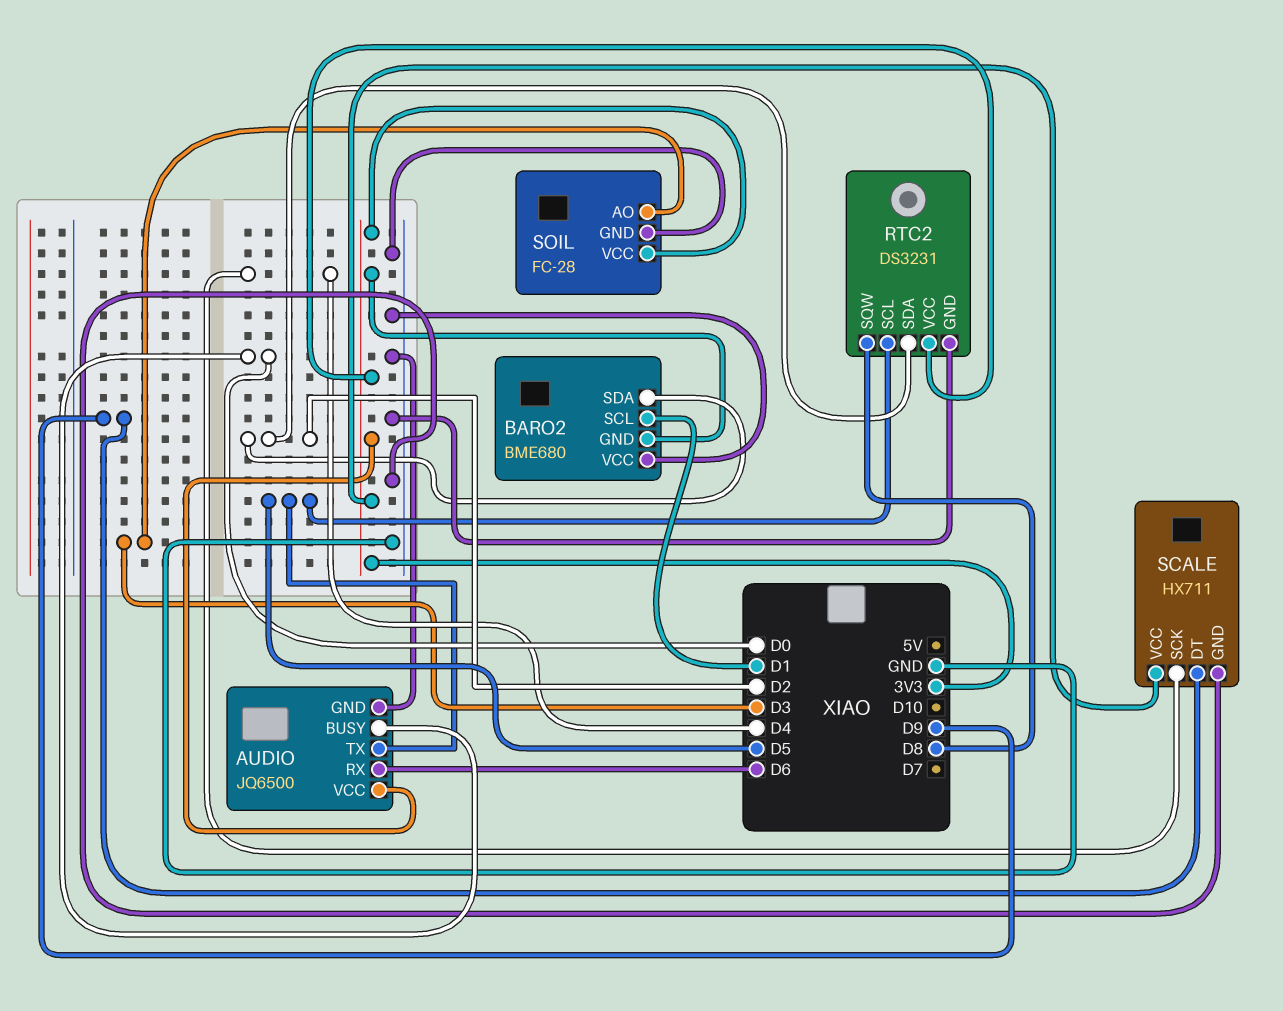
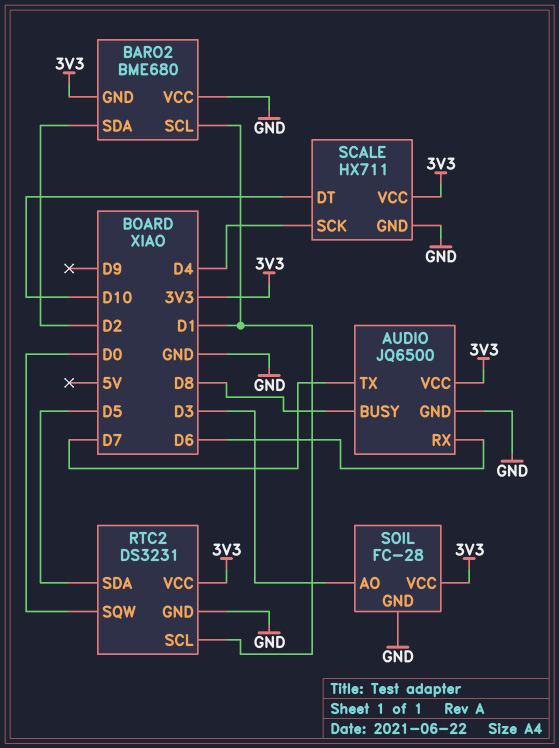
AUDIO pin BUSY: D0 -> D8
AUDIO pin TX: D5 -> D7
RTC2 pin SCL: D5 -> D1
RTC2 pin SDA: D2 -> D5
RTC2 pin SQW: D8 -> D0
SCALE pin DT: D9 -> D10

